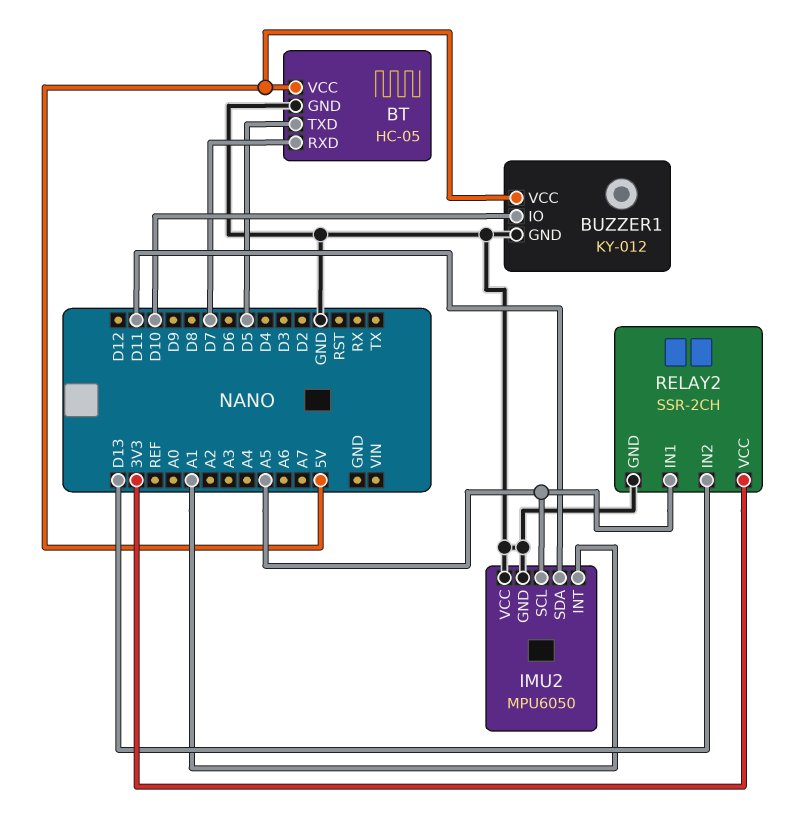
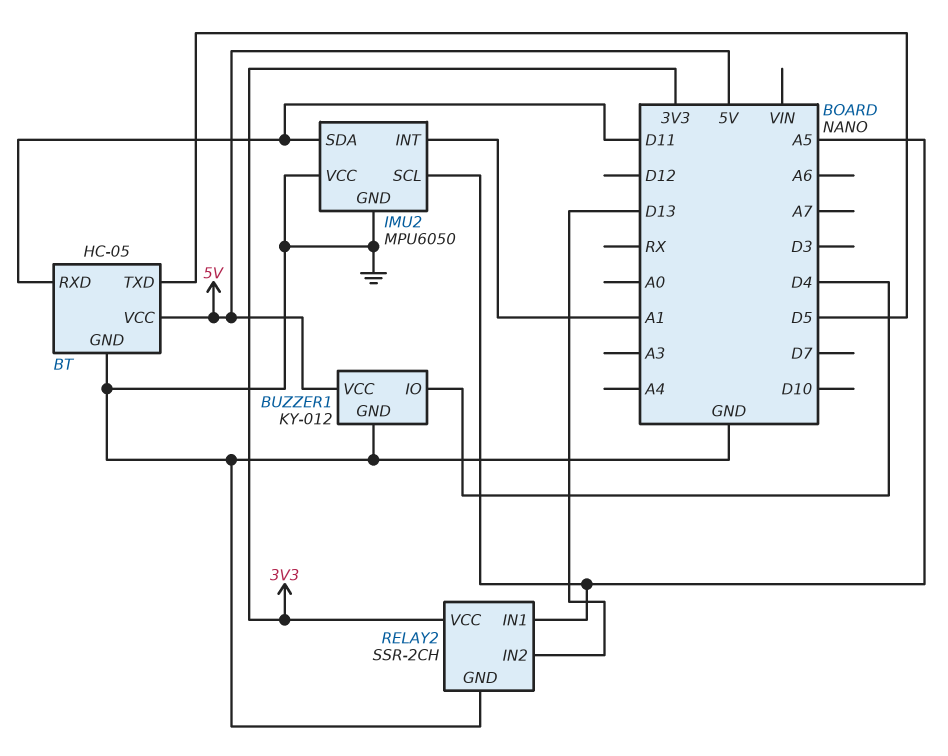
BT pin RXD: D7 -> D11
BUZZER1 pin IO: D10 -> D4

